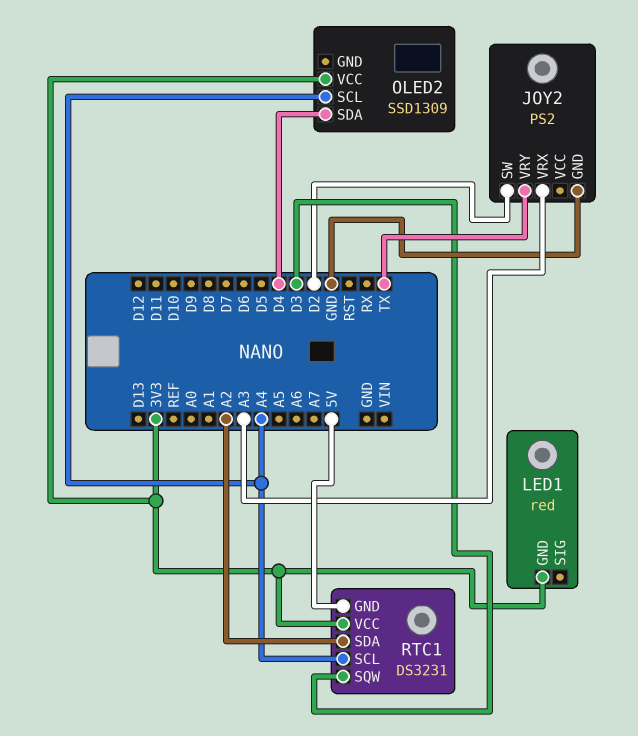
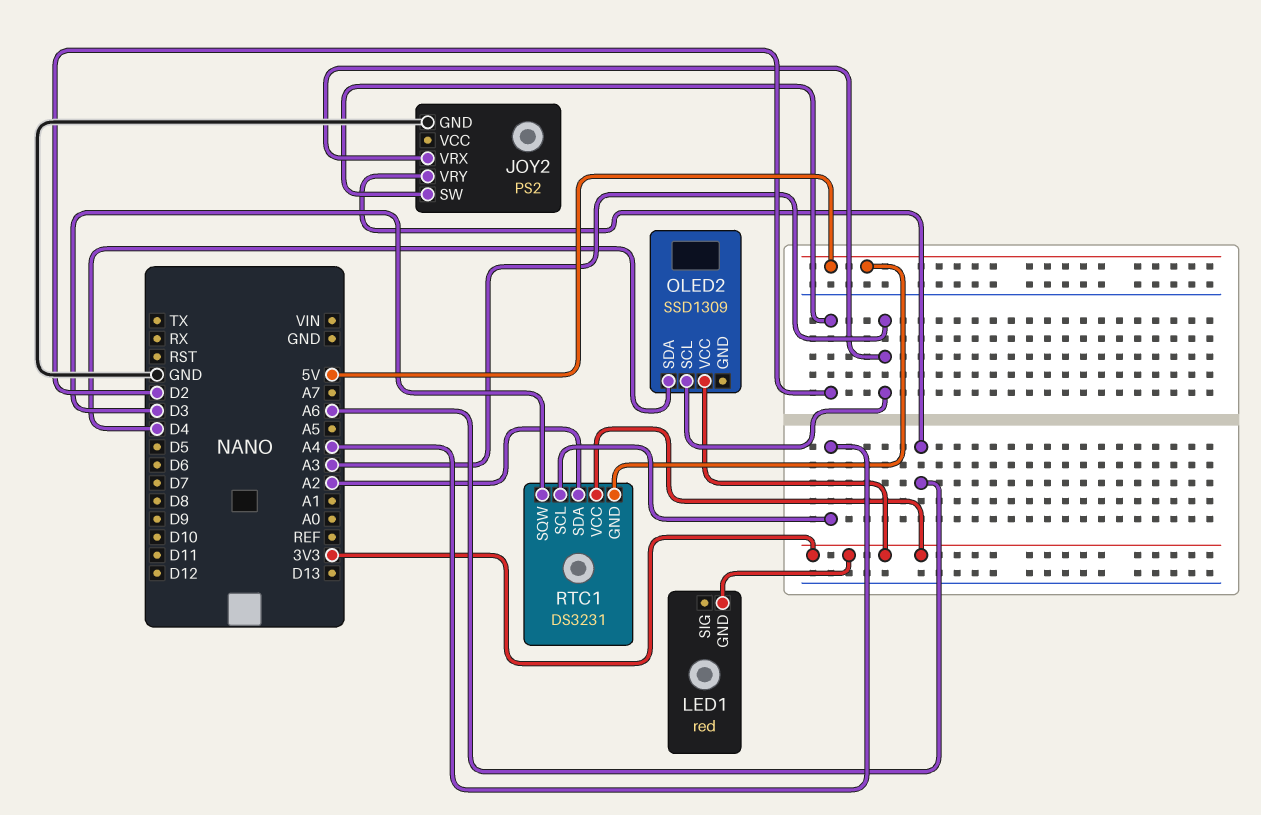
JOY2 pin VRY: TX -> A6
OLED2 pin SCL: A4 -> A3

